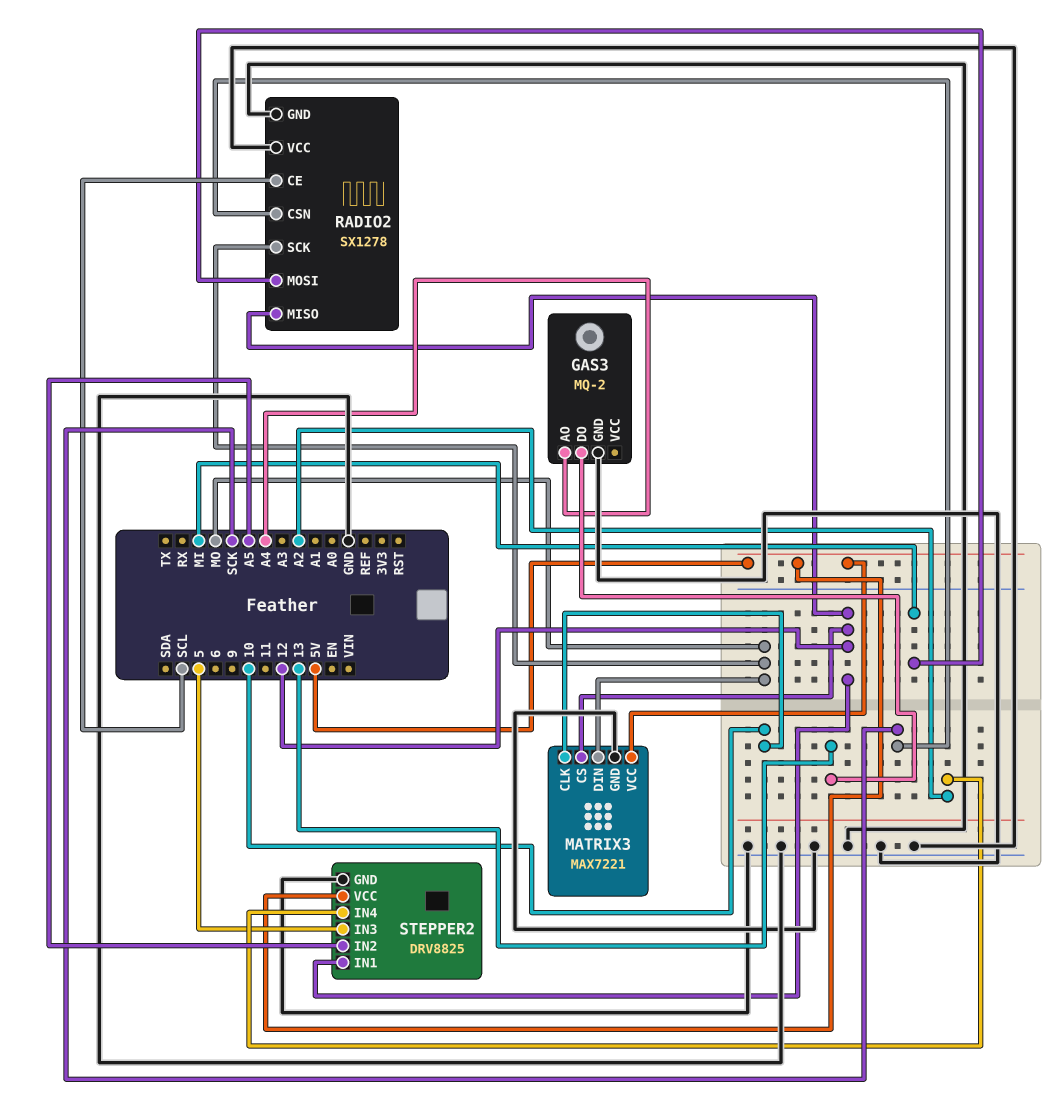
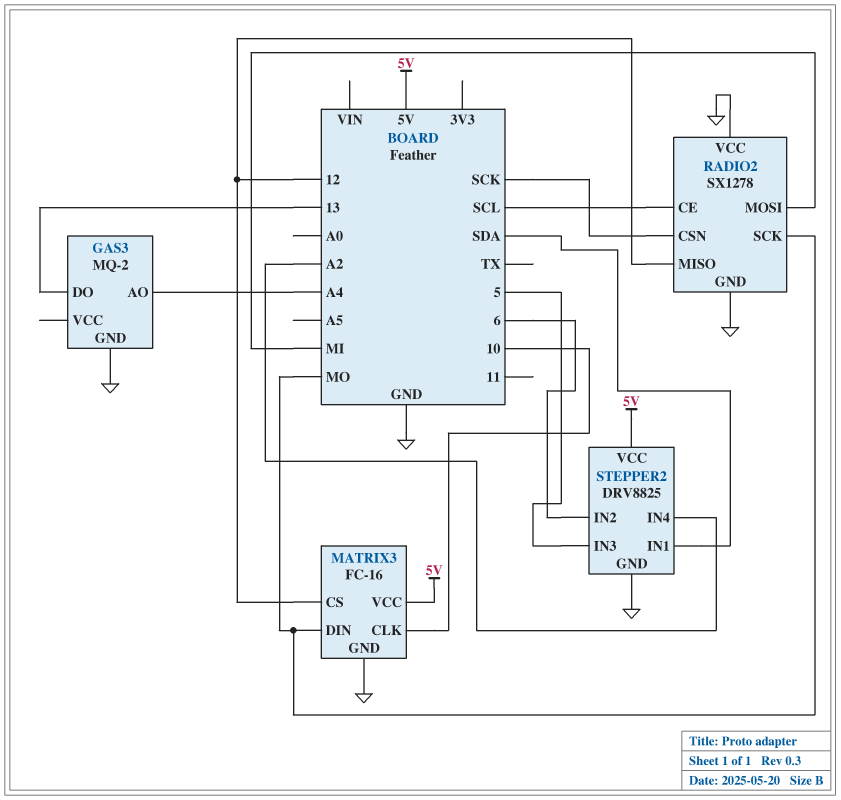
MATRIX3: MAX7221 -> FC-16
STEPPER2 pin IN1: 12 -> SDA
STEPPER2 pin IN2: A5 -> 6

